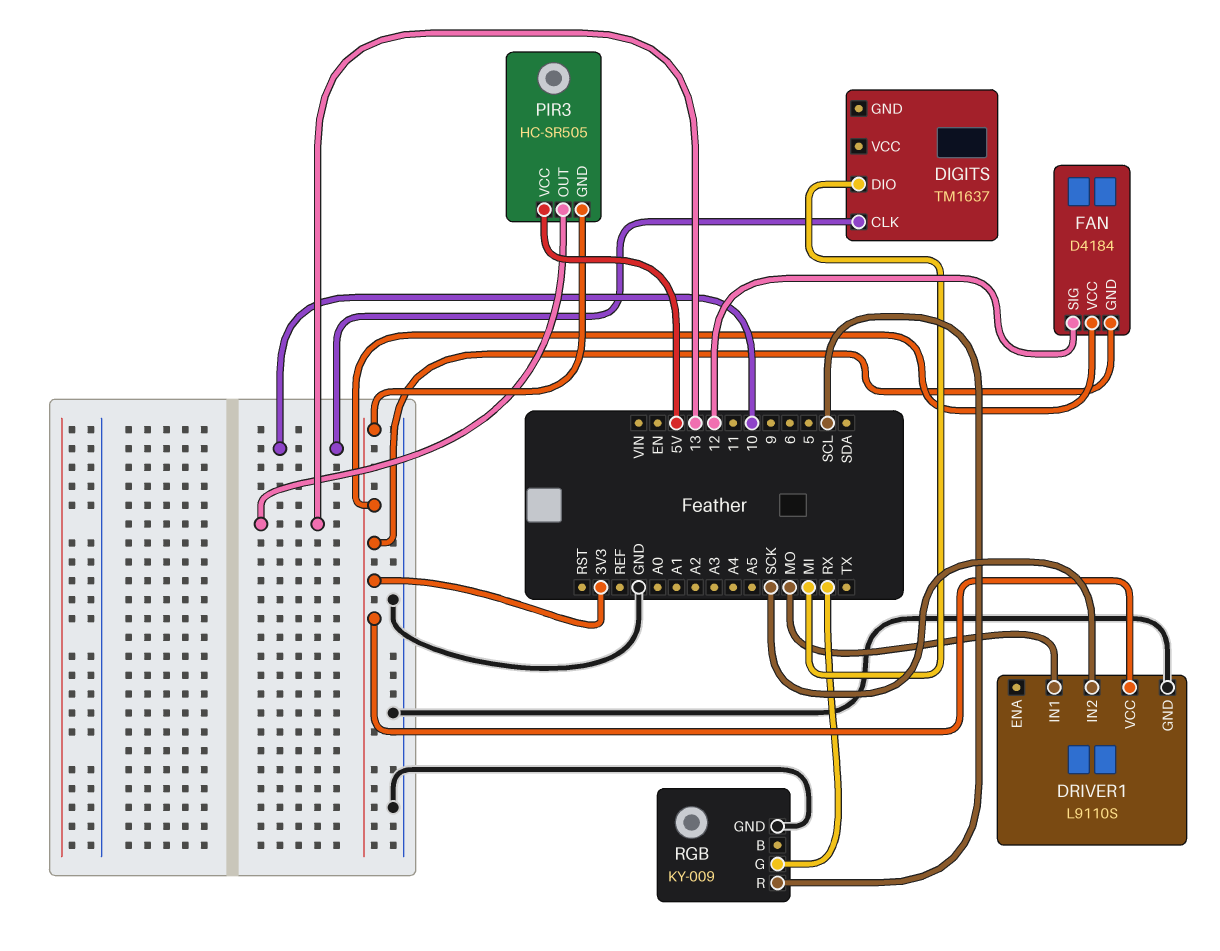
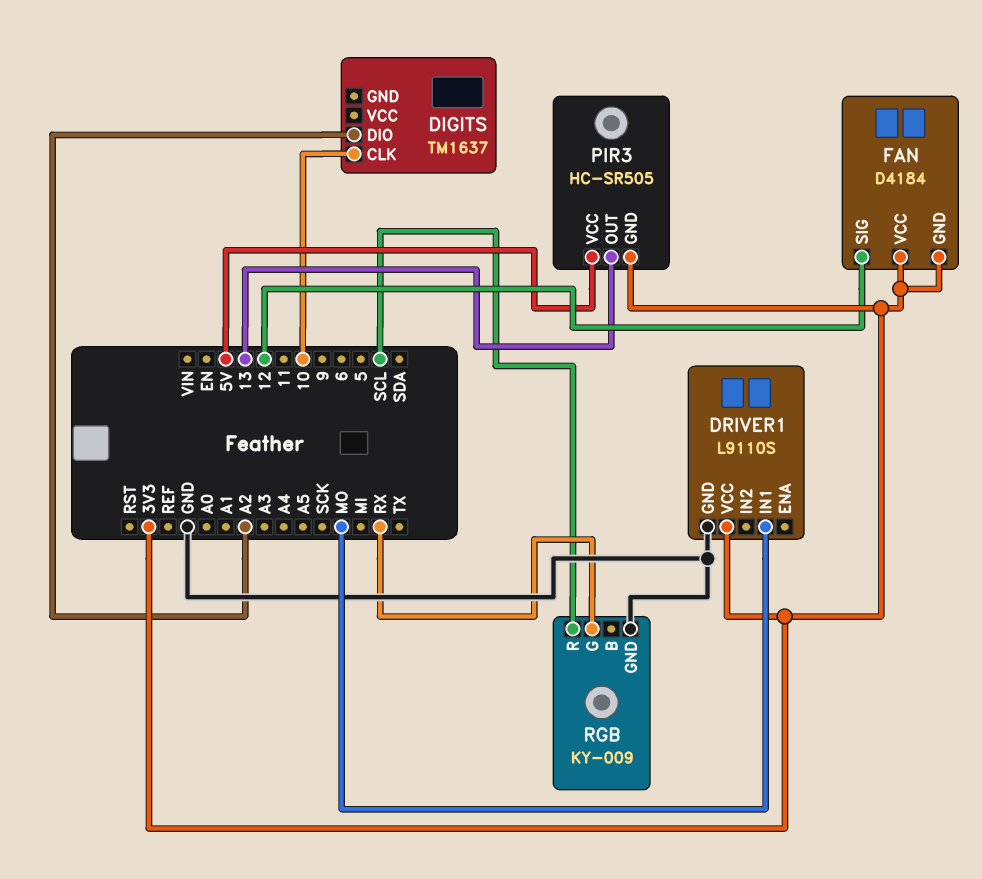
DIGITS pin DIO: MI -> A2
DRIVER1 pin IN2: SCK -> none

